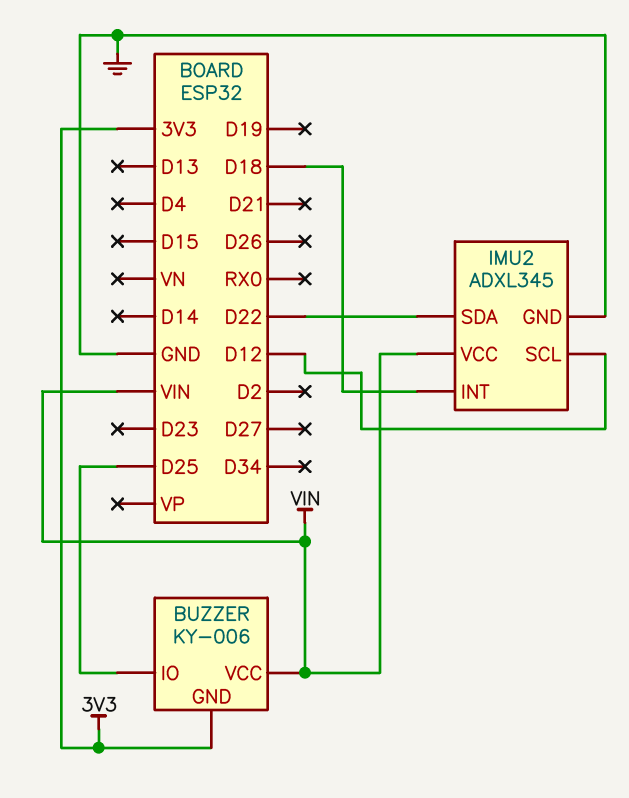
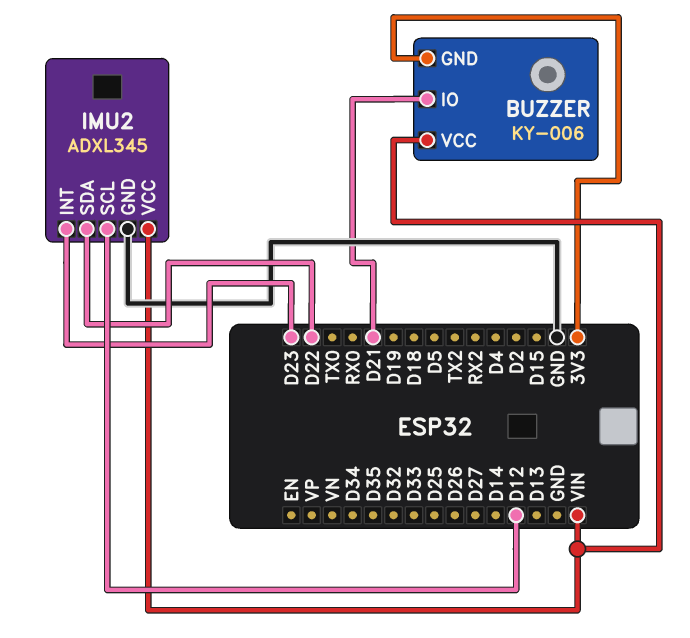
BUZZER pin IO: D25 -> D21
IMU2 pin INT: D18 -> D23

